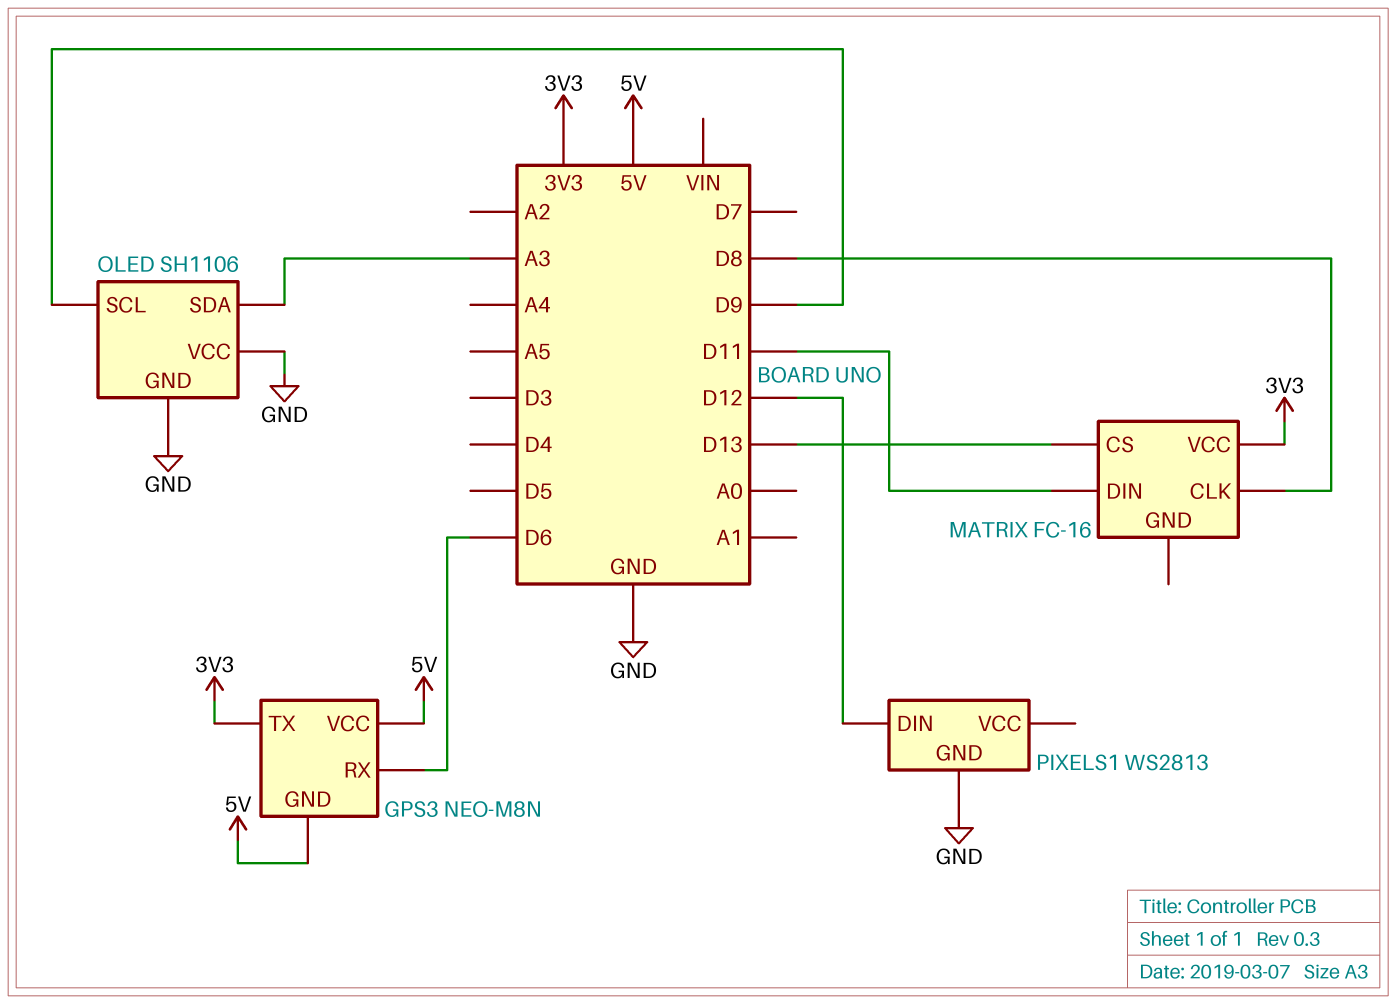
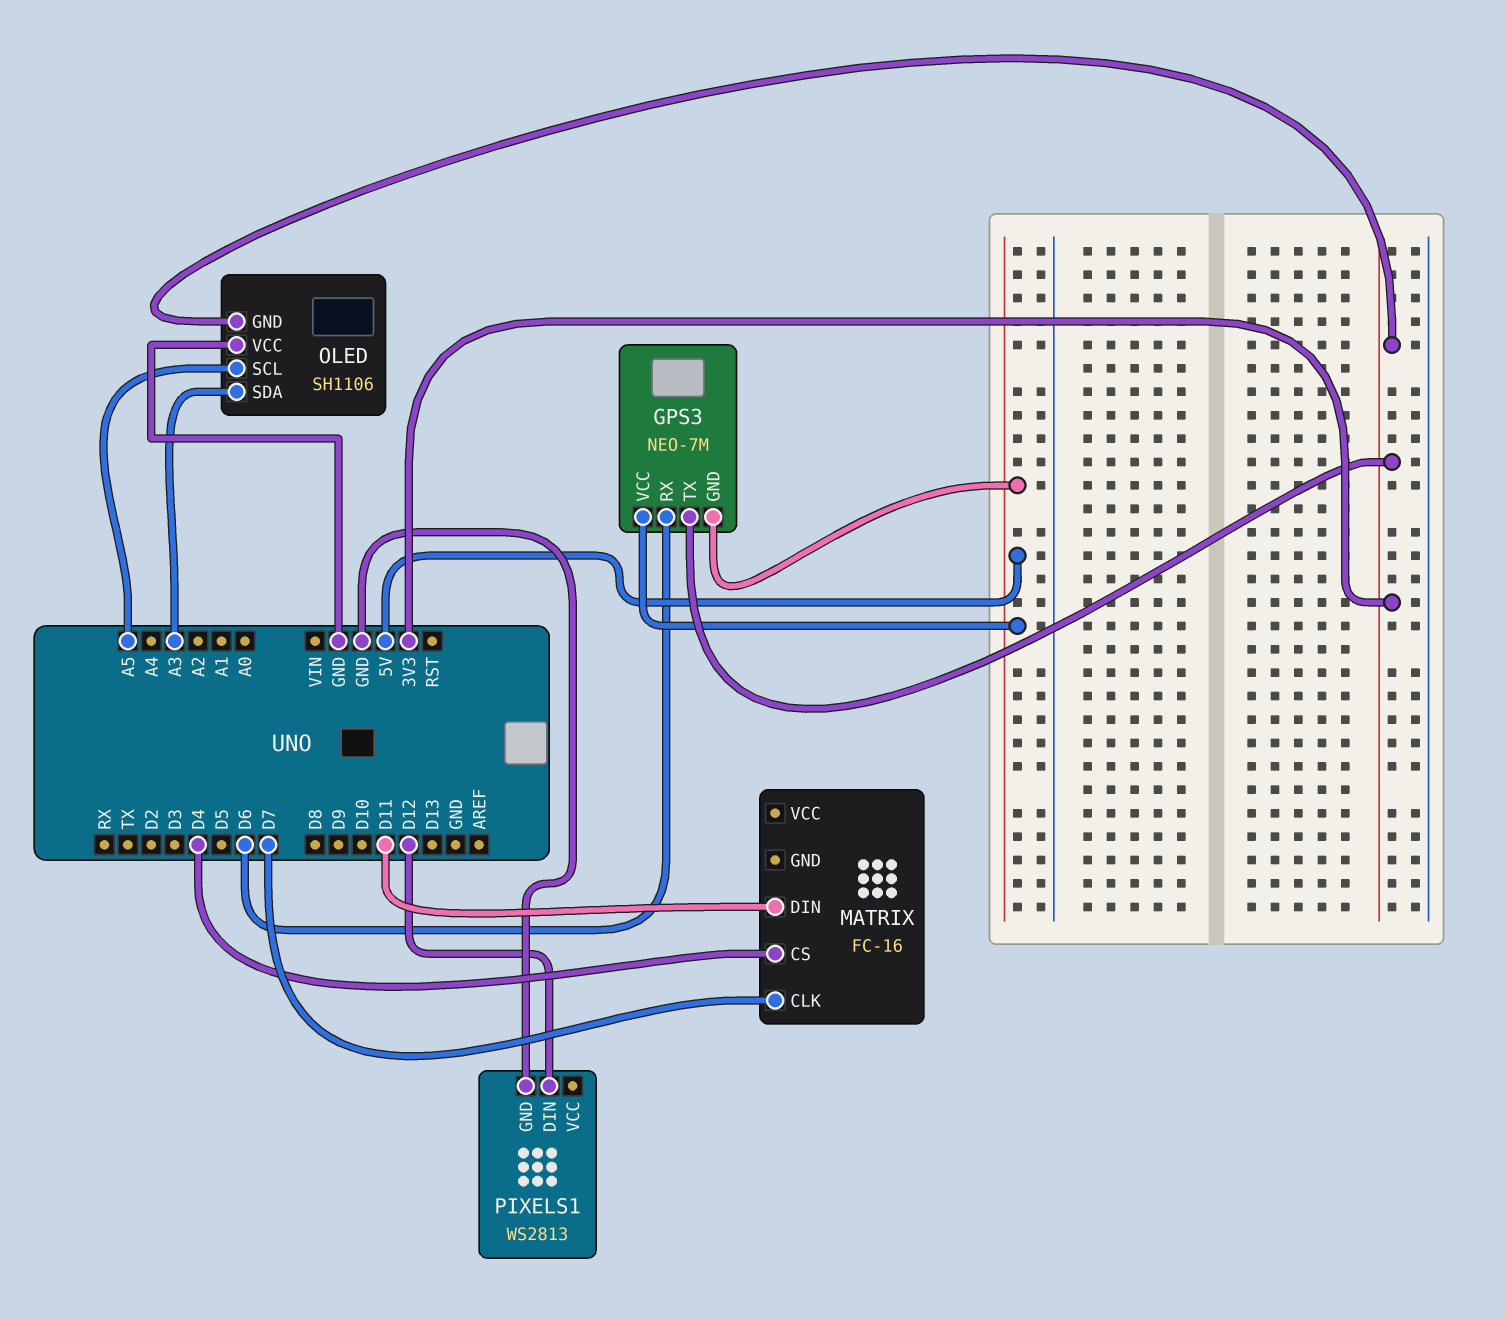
GPS3: NEO-M8N -> NEO-7M
MATRIX pin CLK: D8 -> D7
MATRIX pin CS: D13 -> D4
MATRIX pin VCC: 3V3 -> none
OLED pin GND: GND -> 3V3
OLED pin SCL: D9 -> A5

